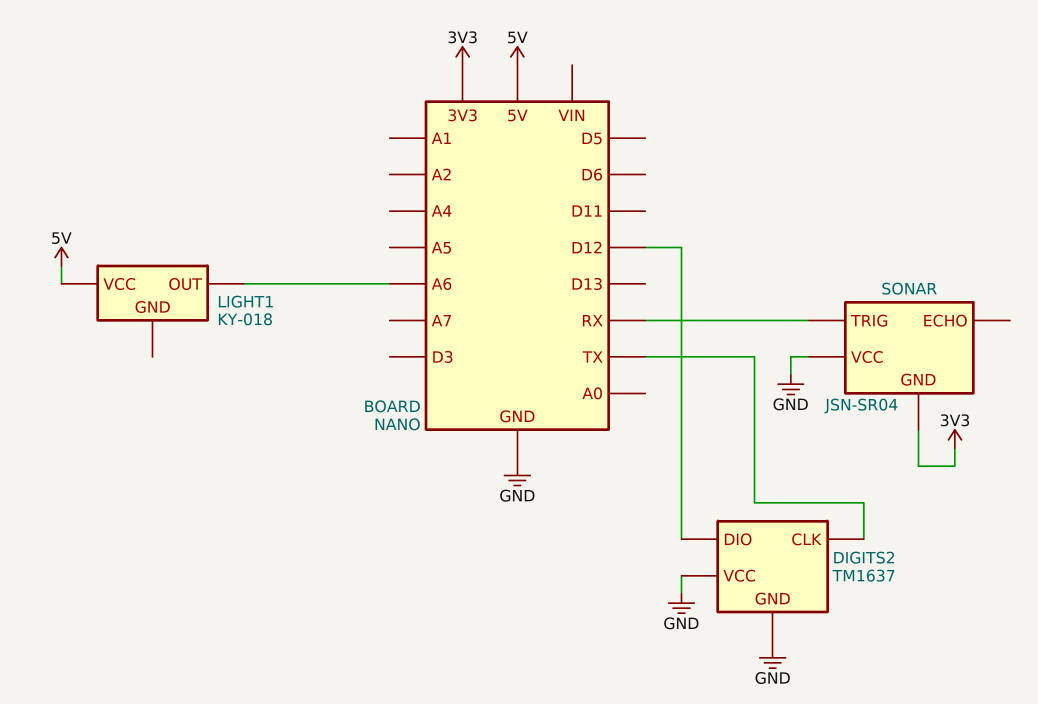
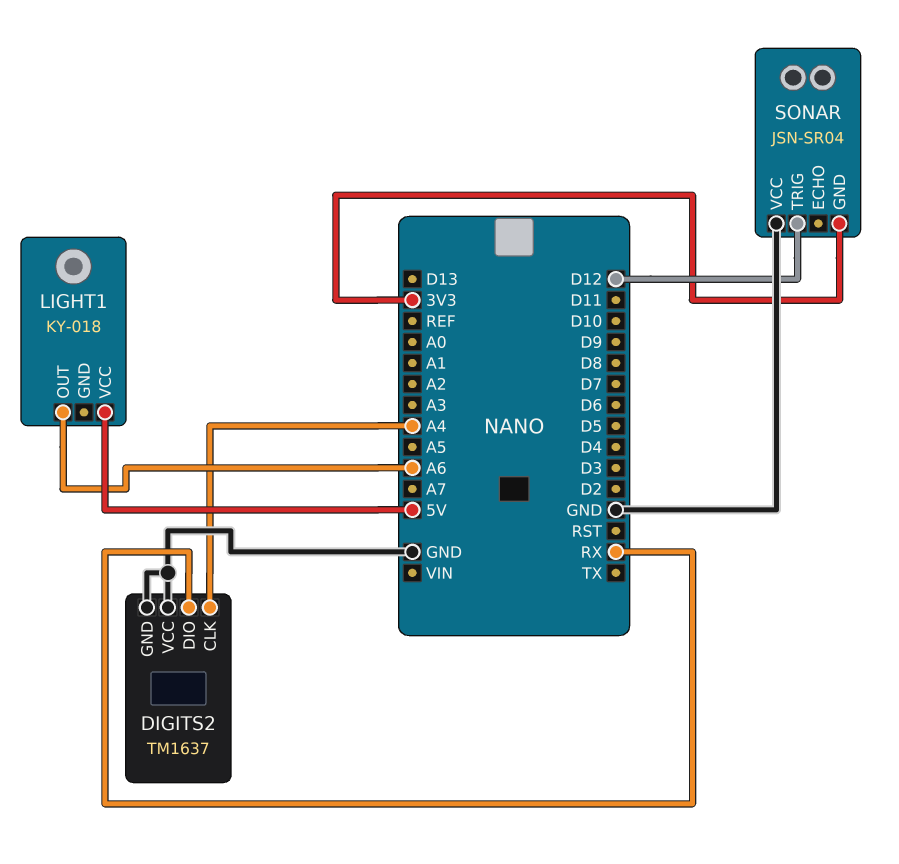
DIGITS2 pin CLK: TX -> A4
DIGITS2 pin DIO: D12 -> RX
SONAR pin TRIG: RX -> D12

